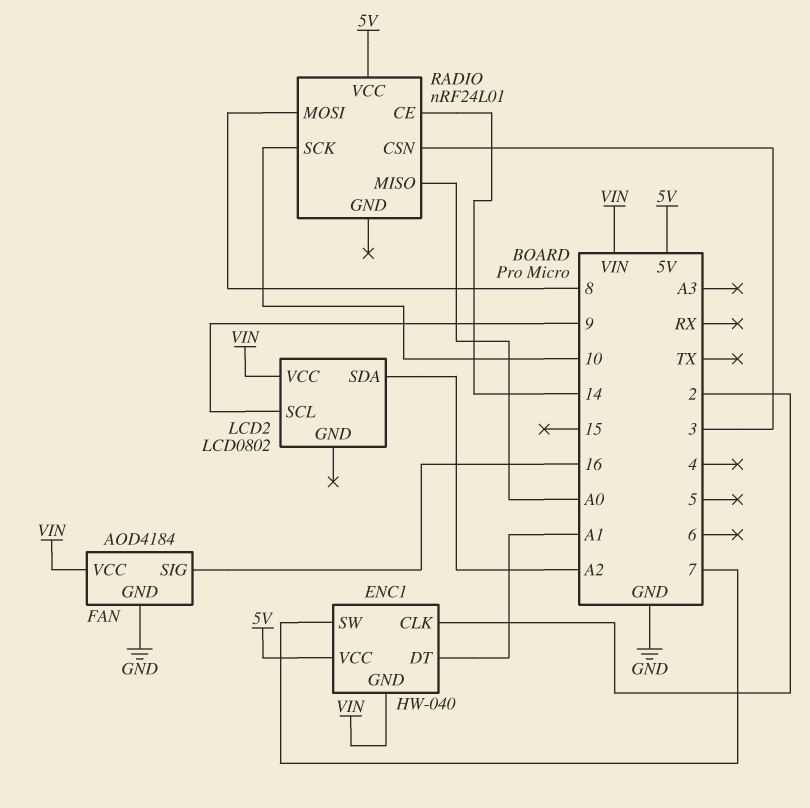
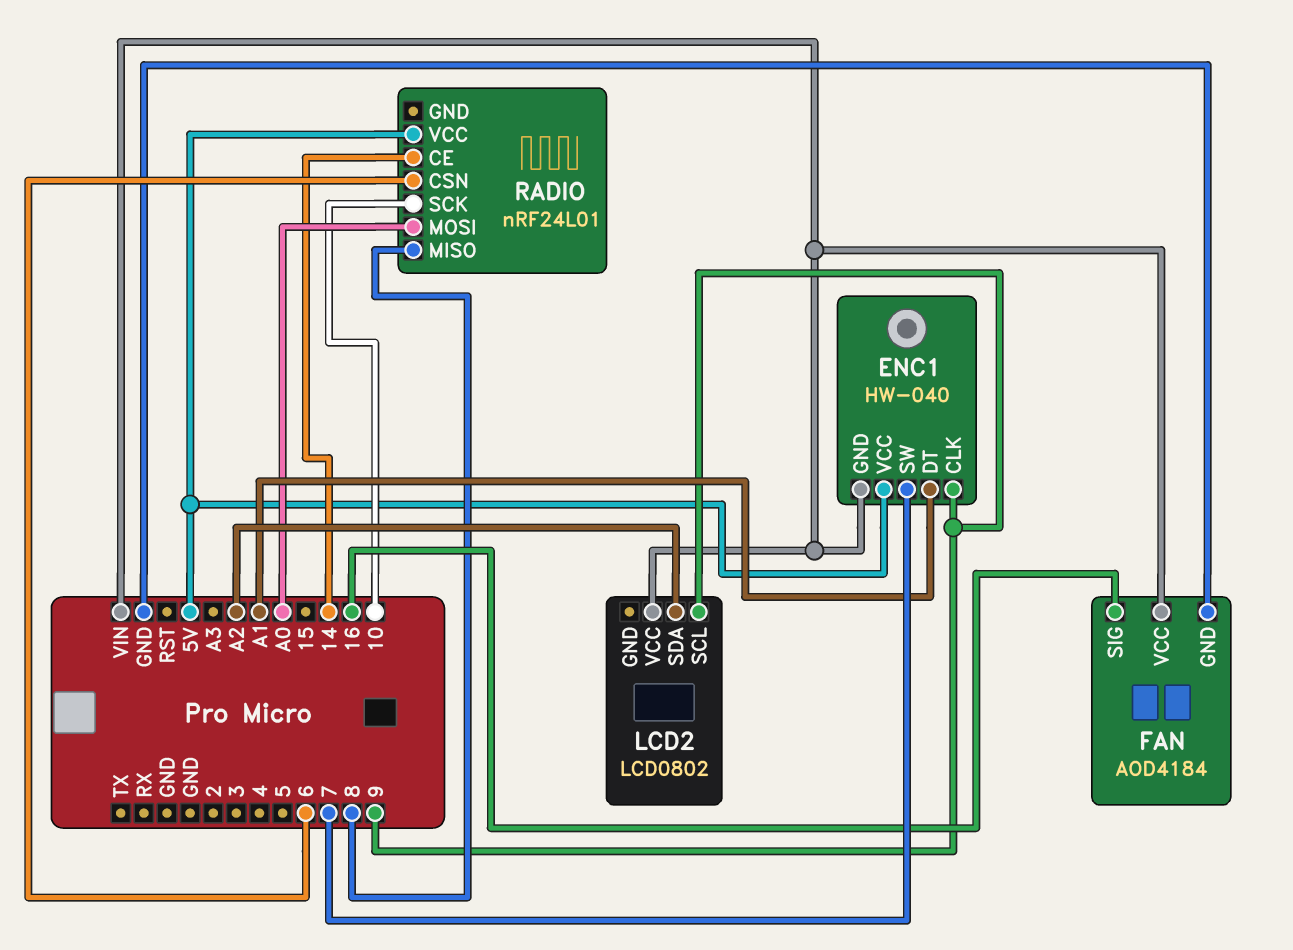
ENC1 pin CLK: 2 -> 9
RADIO pin CSN: 3 -> 6
RADIO pin MISO: A0 -> 8
RADIO pin MOSI: 8 -> A0

